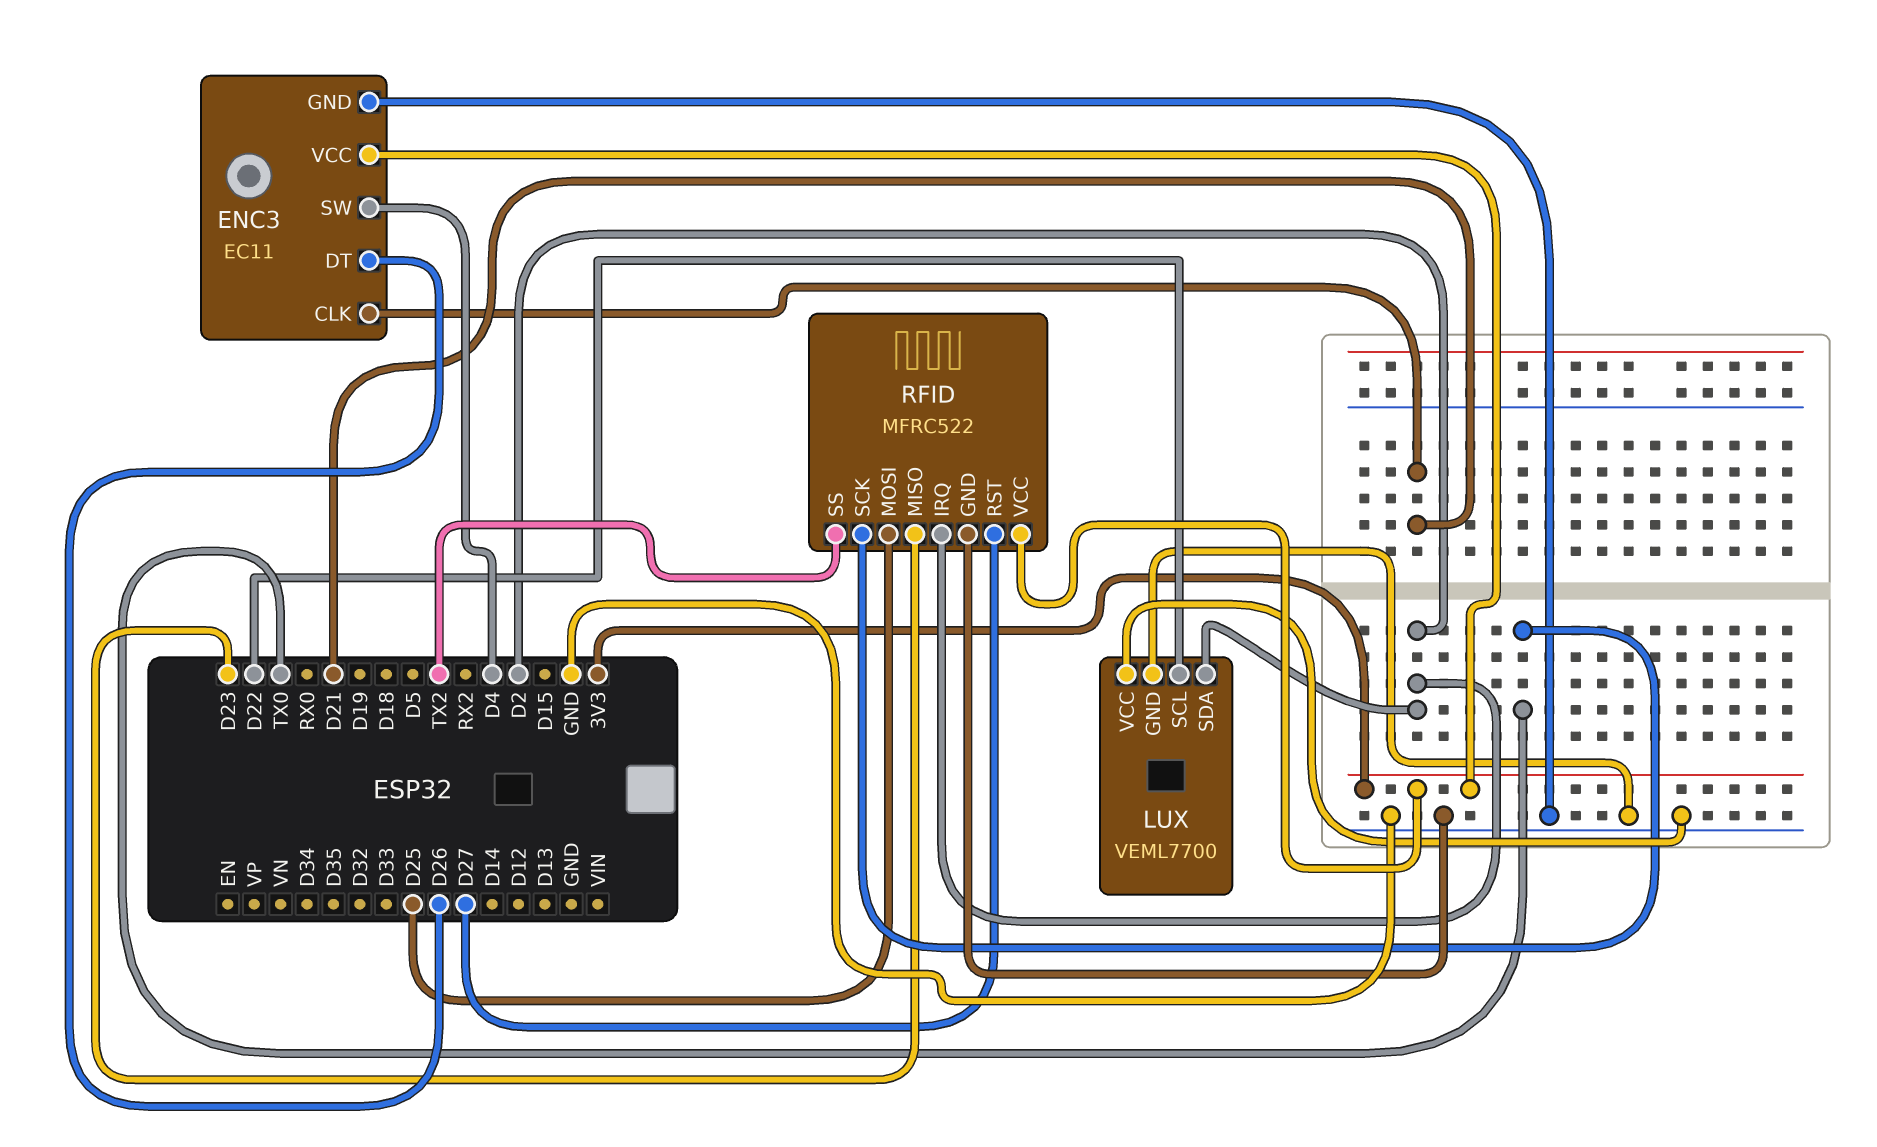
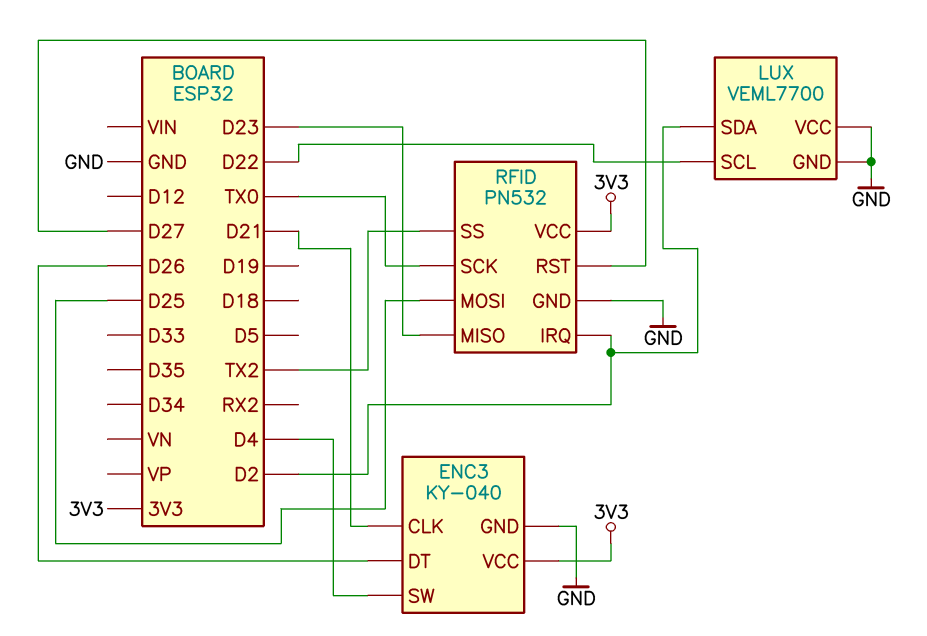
ENC3: EC11 -> KY-040
RFID: MFRC522 -> PN532

